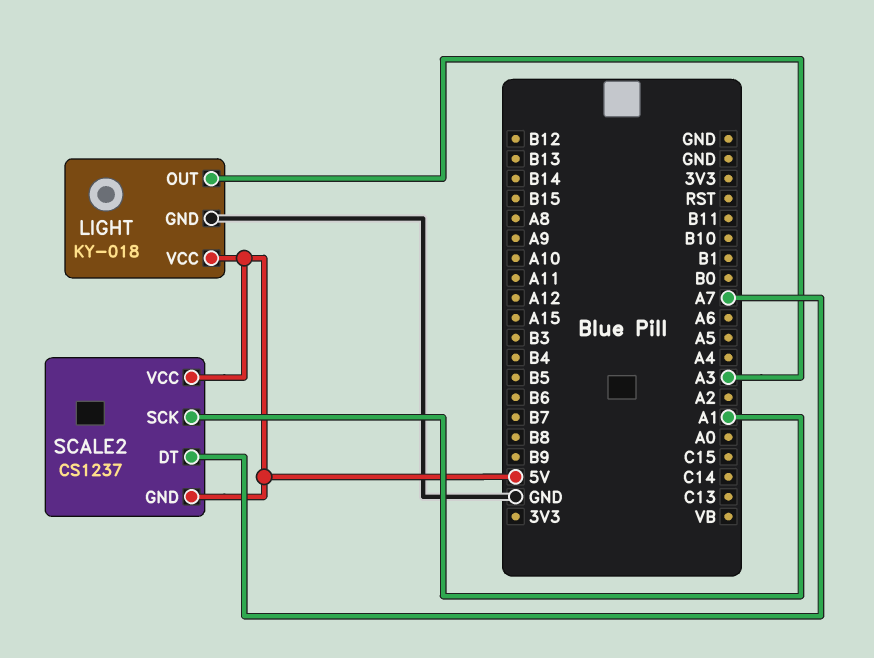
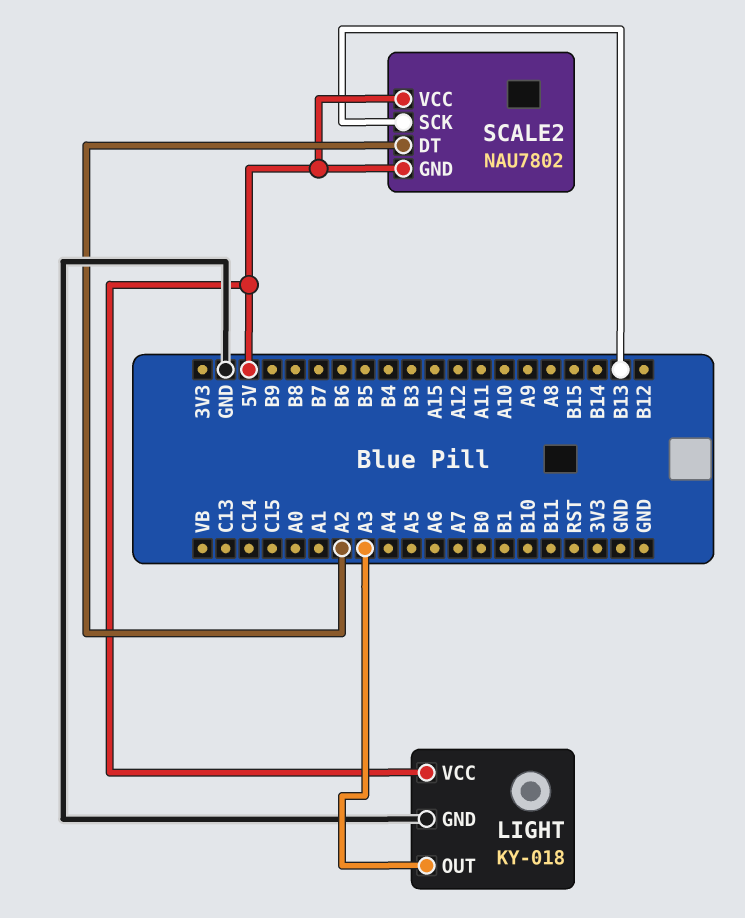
SCALE2: CS1237 -> NAU7802
SCALE2 pin DT: A7 -> A2
SCALE2 pin SCK: A1 -> B13

